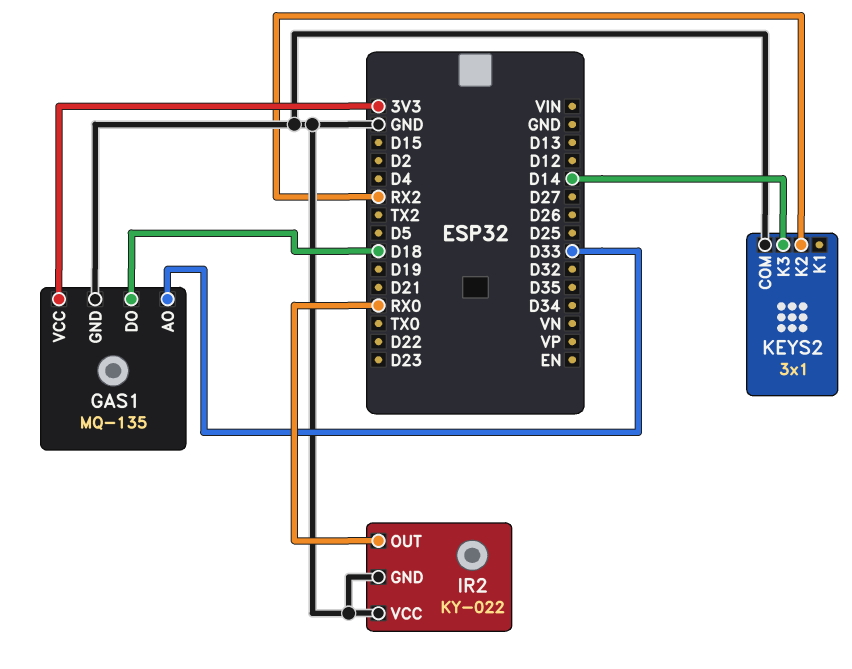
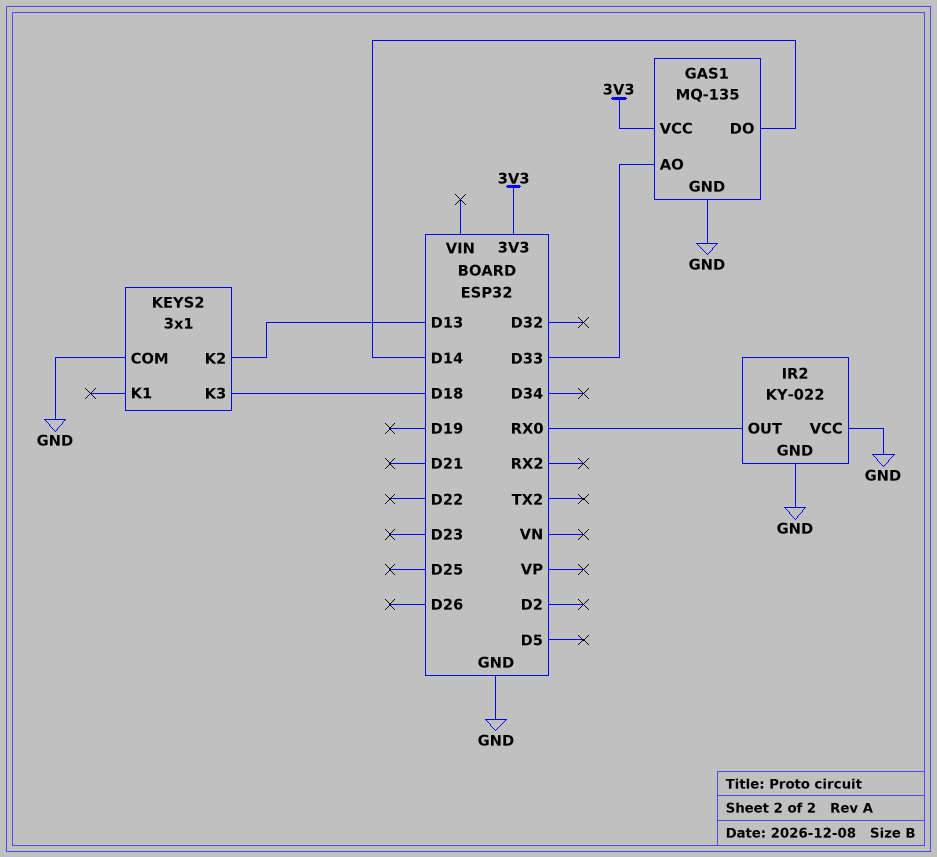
GAS1 pin DO: D18 -> D14
KEYS2 pin K2: RX2 -> D13
KEYS2 pin K3: D14 -> D18

